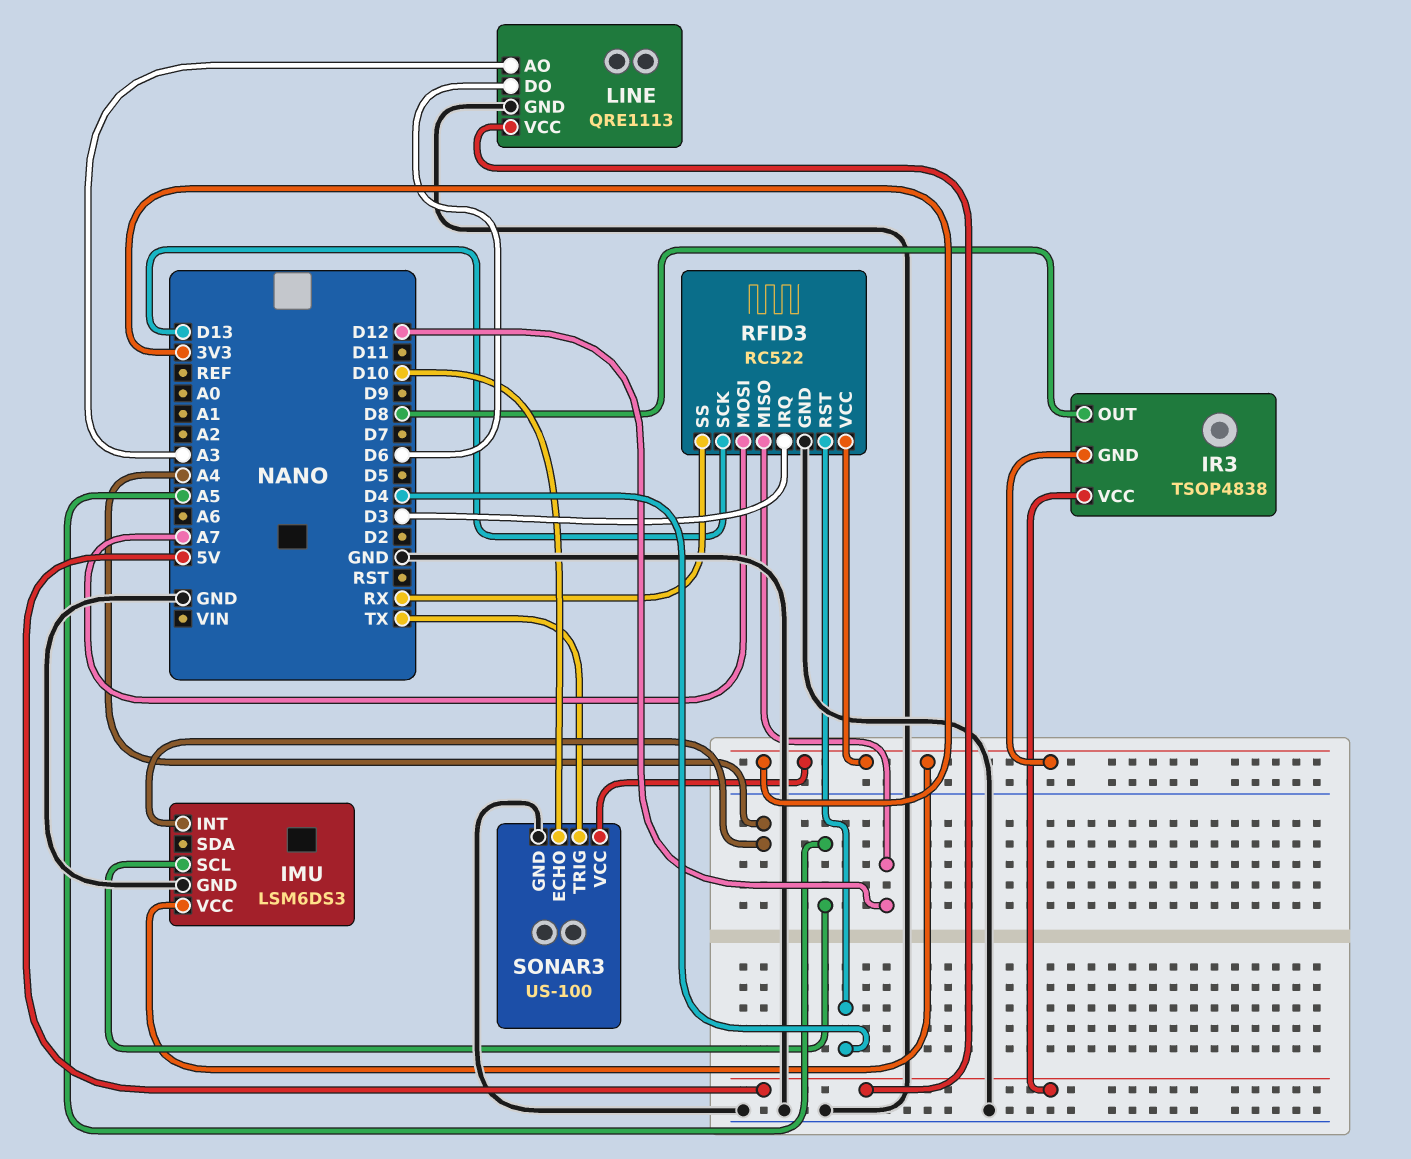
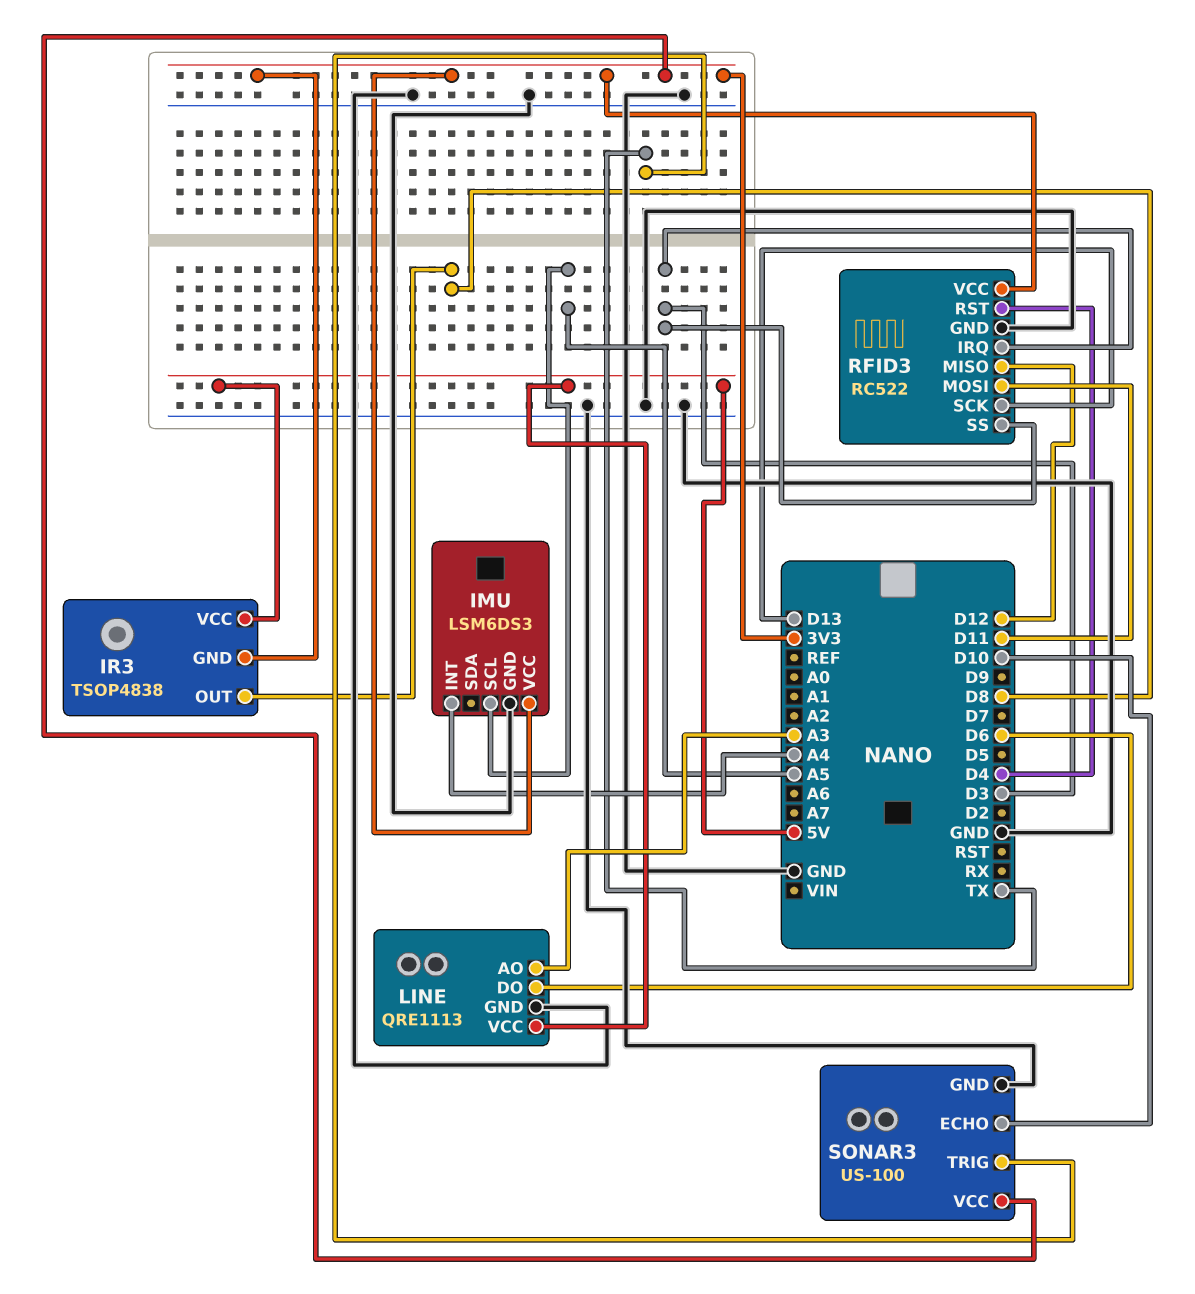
RFID3 pin MOSI: A7 -> D11
RFID3 pin SS: RX -> D3

